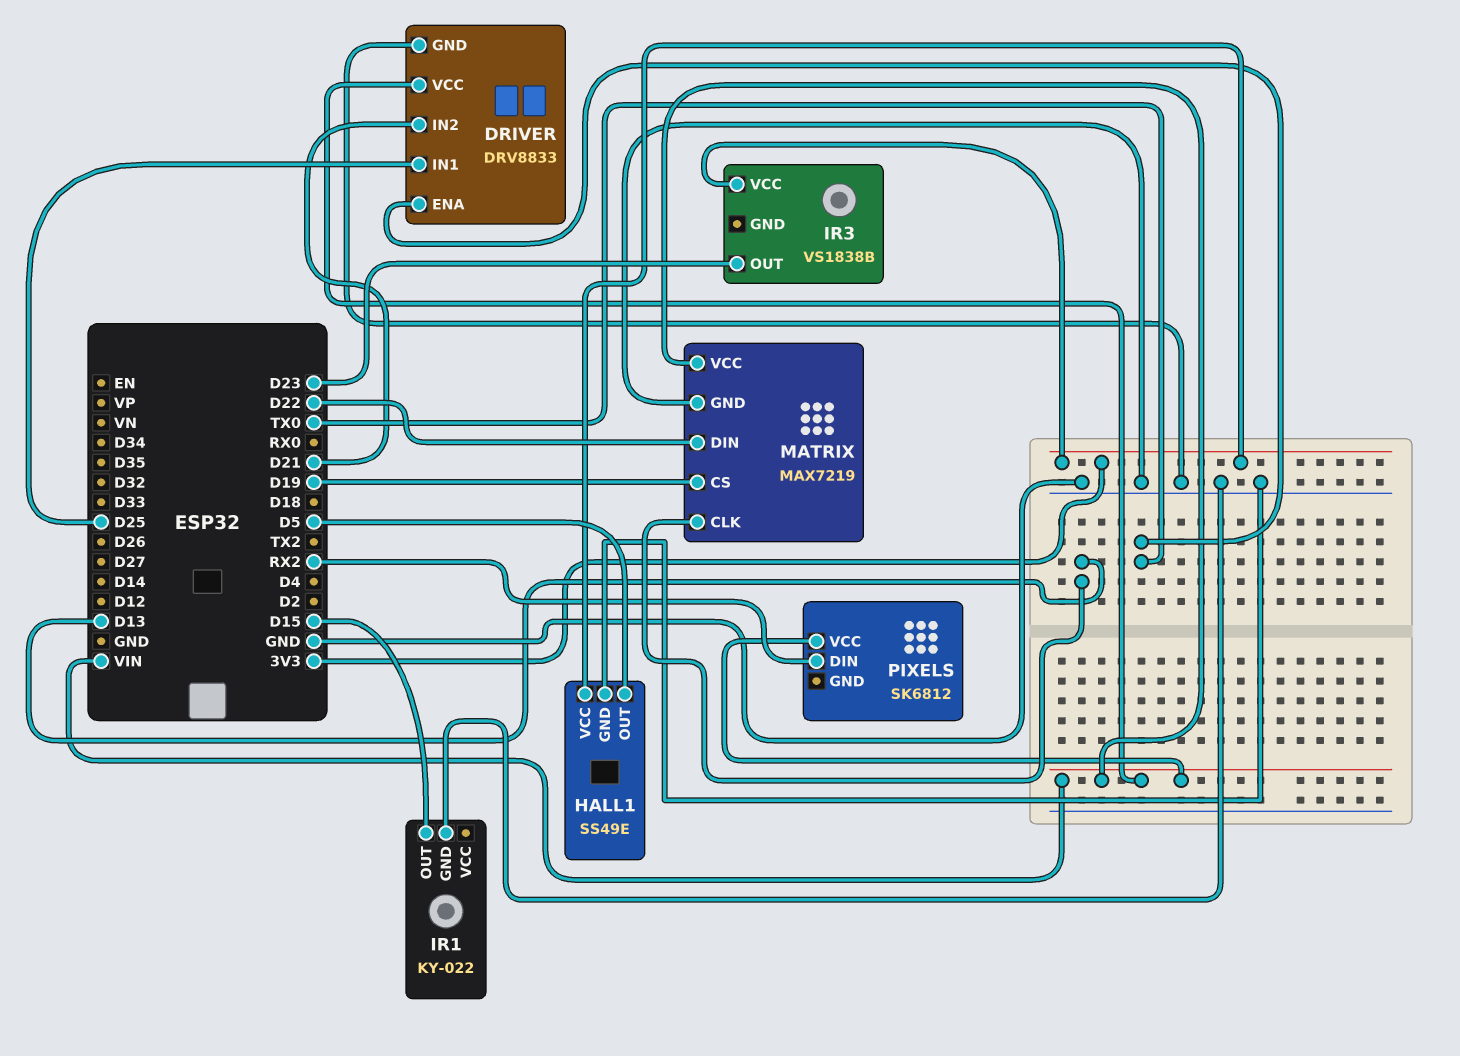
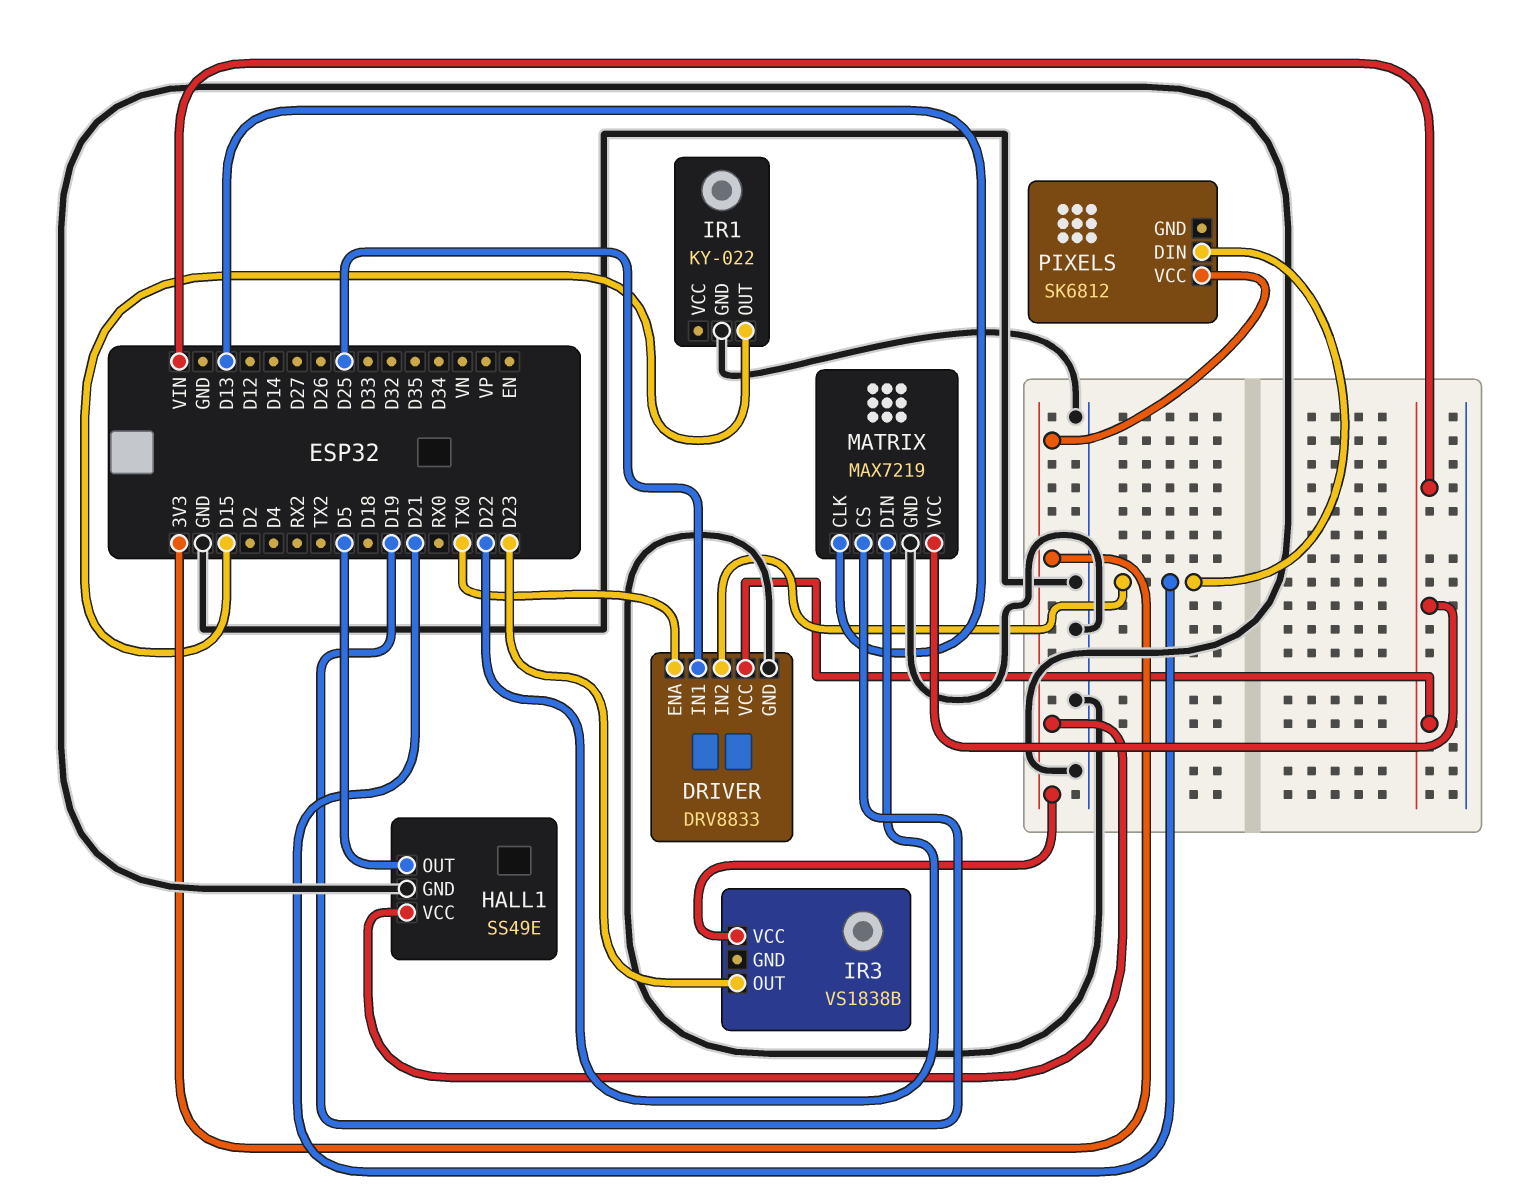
PIXELS pin DIN: RX2 -> D21
PIXELS pin VCC: VIN -> 3V3

